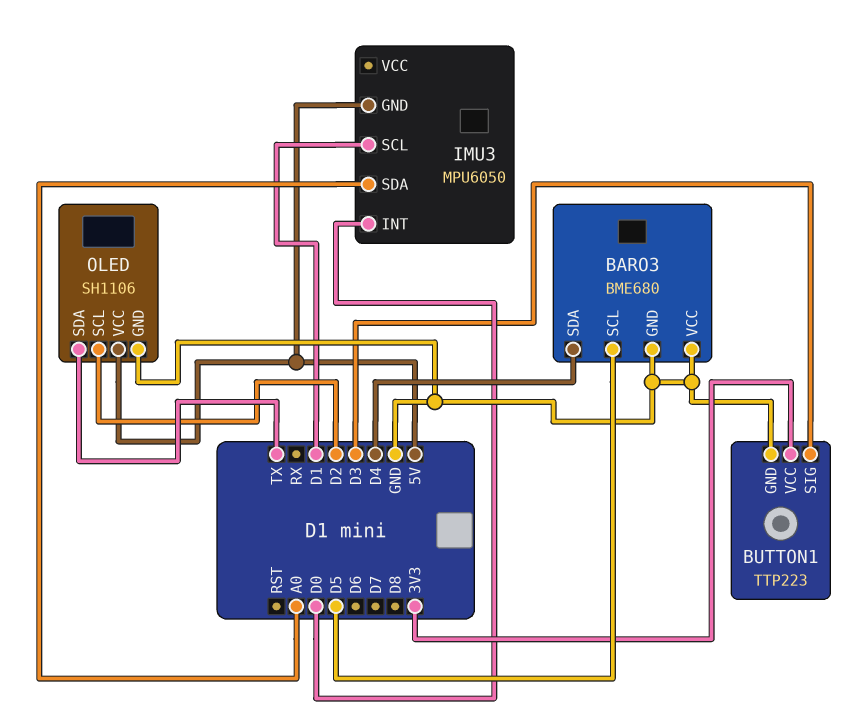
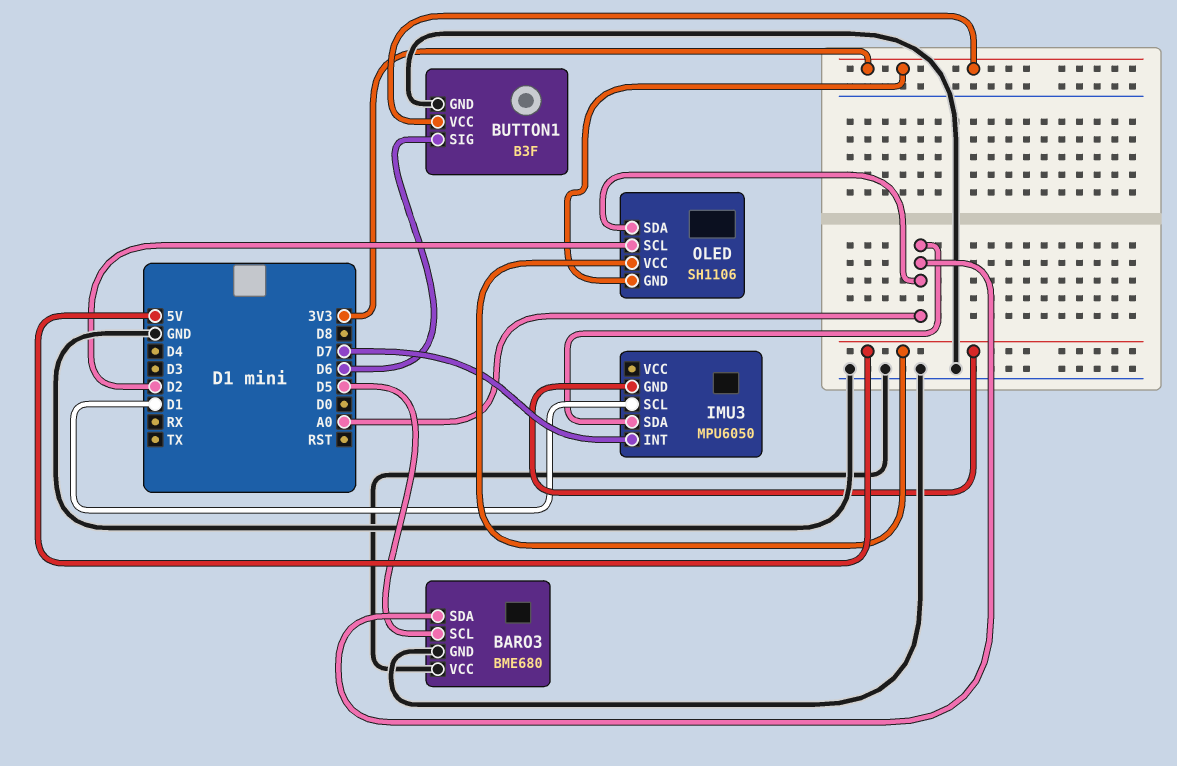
BARO3 pin SDA: D4 -> A0
BUTTON1: TTP223 -> B3F
BUTTON1 pin SIG: D3 -> D6
IMU3 pin INT: D0 -> D7
OLED pin GND: GND -> 3V3
OLED pin SDA: TX -> A0

